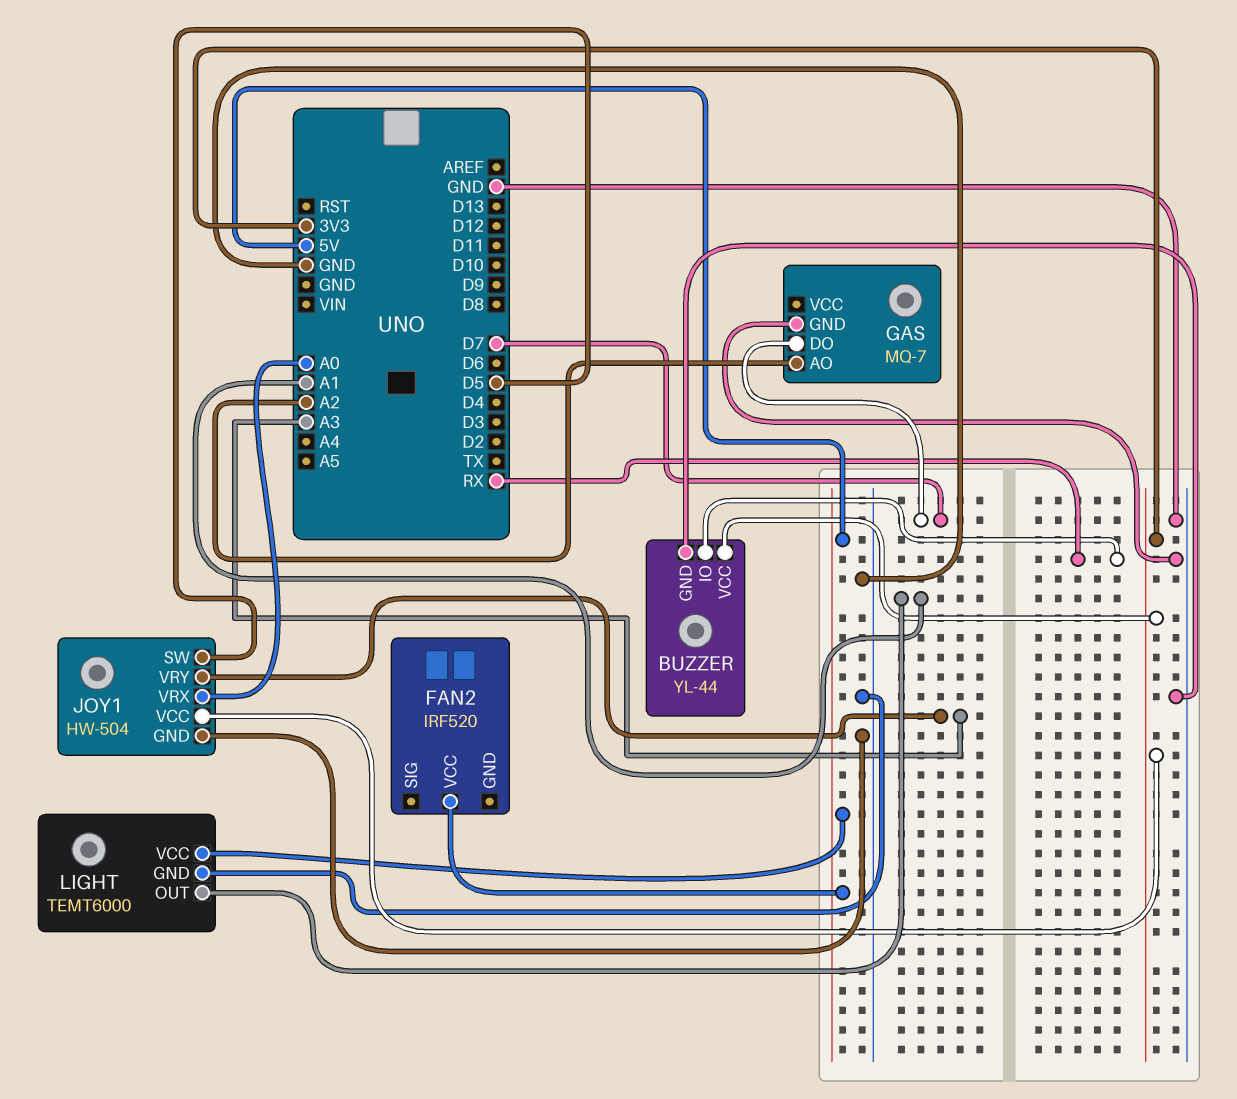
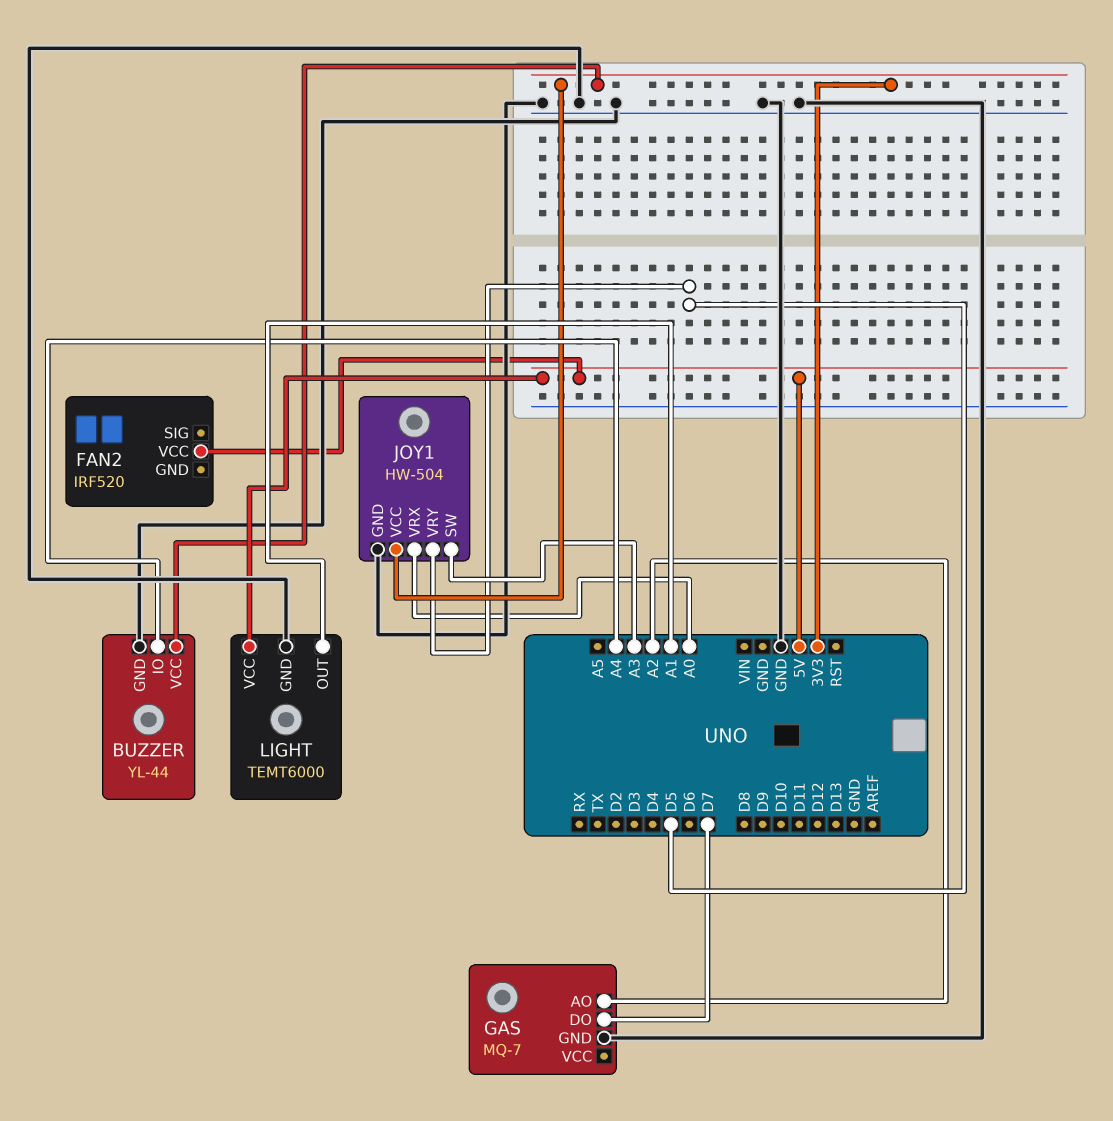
BUZZER pin IO: RX -> A4
JOY1 pin SW: D5 -> A3
JOY1 pin VRY: A3 -> D5

